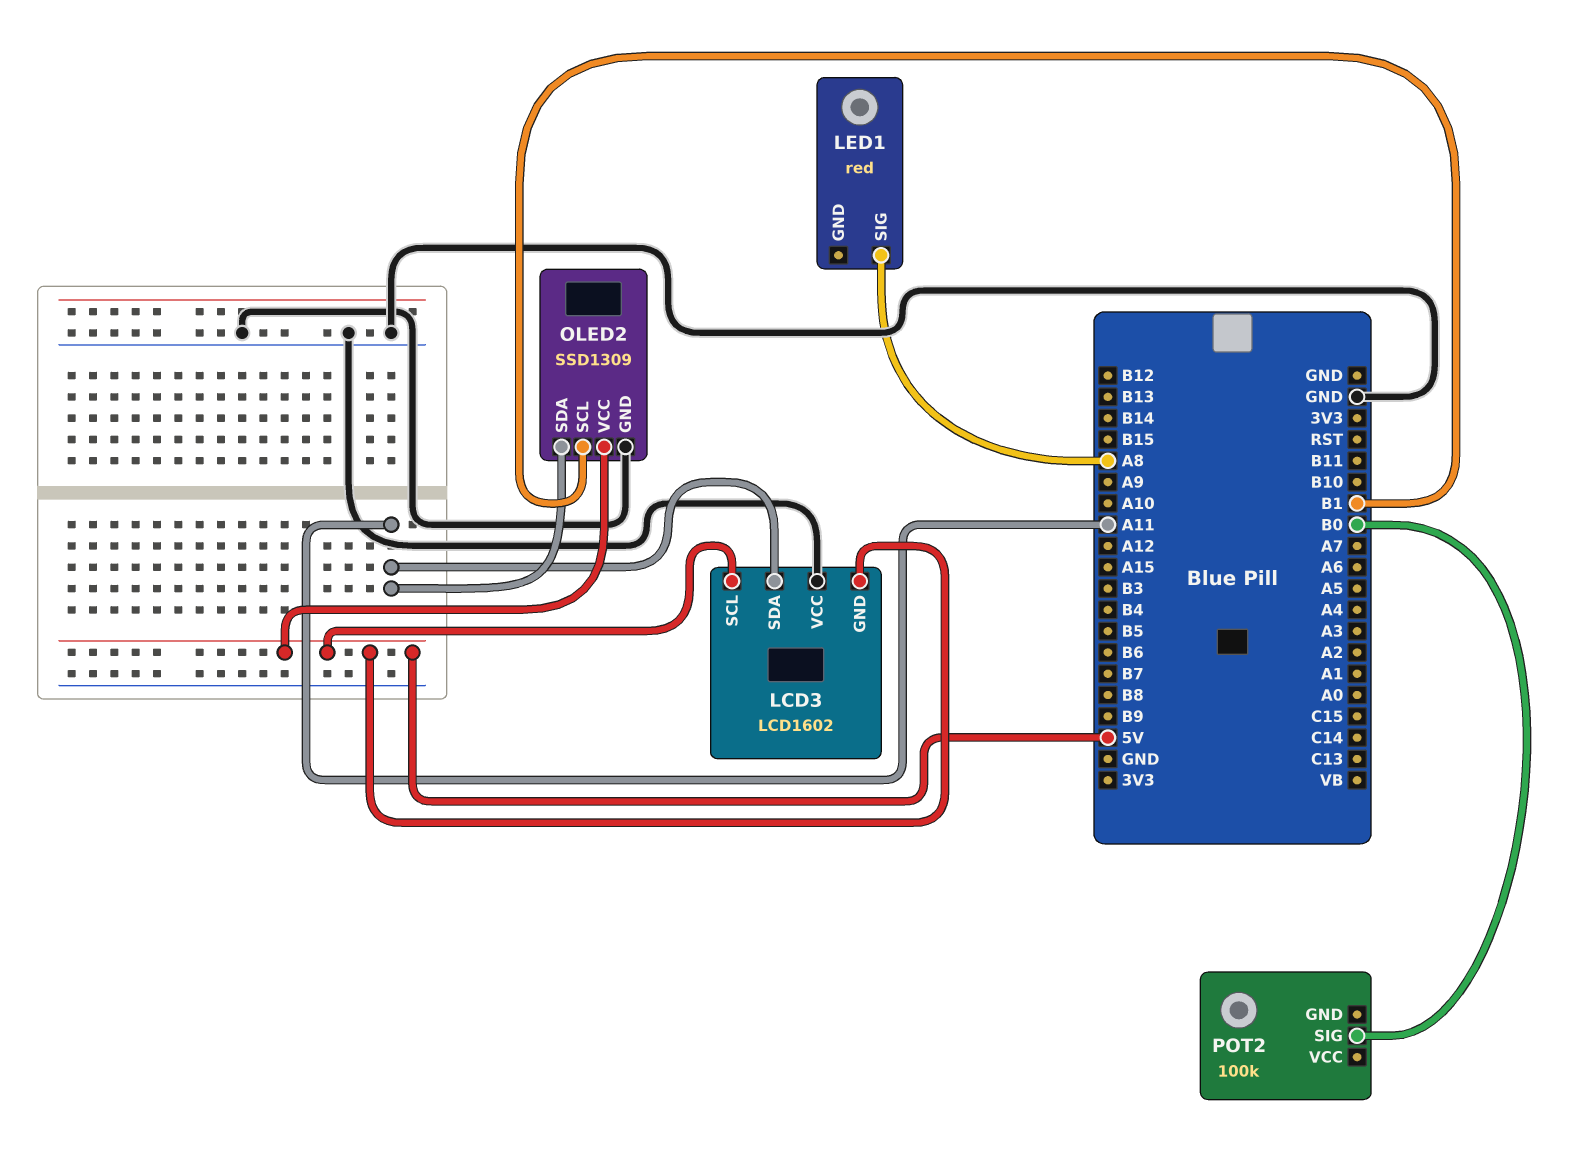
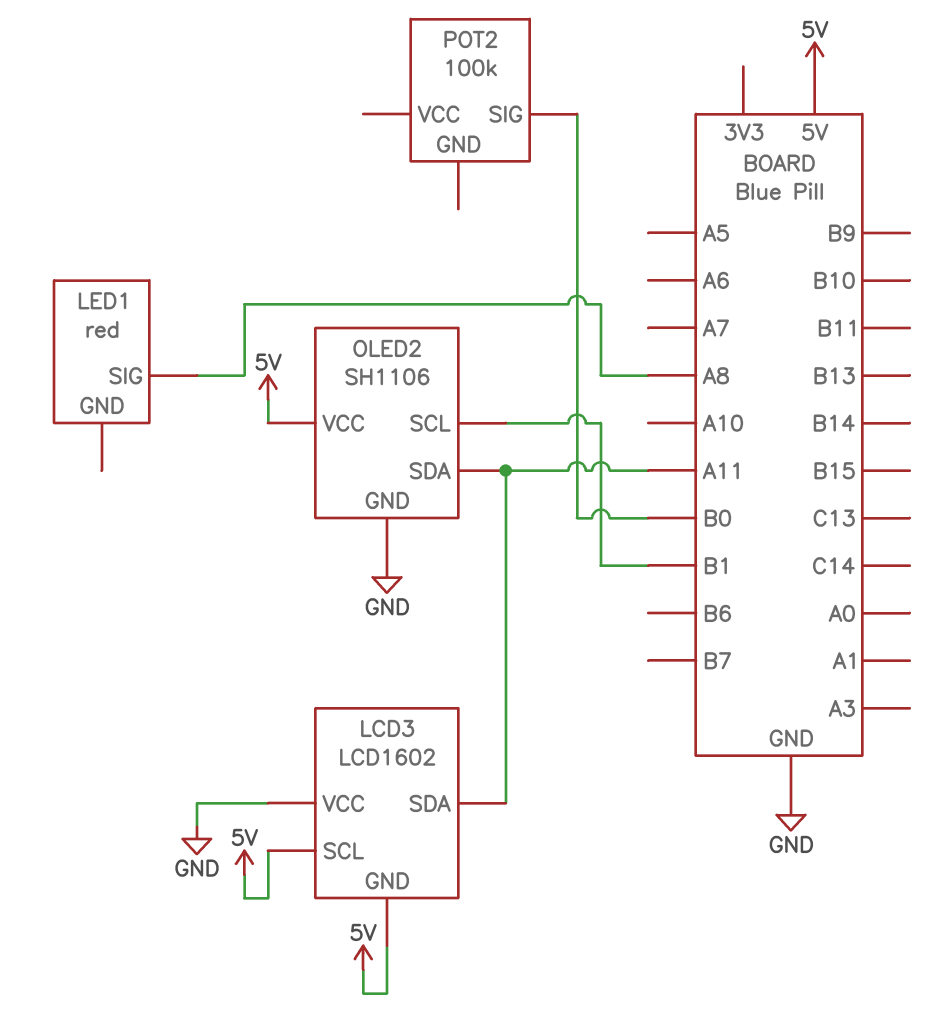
OLED2: SSD1309 -> SH1106

